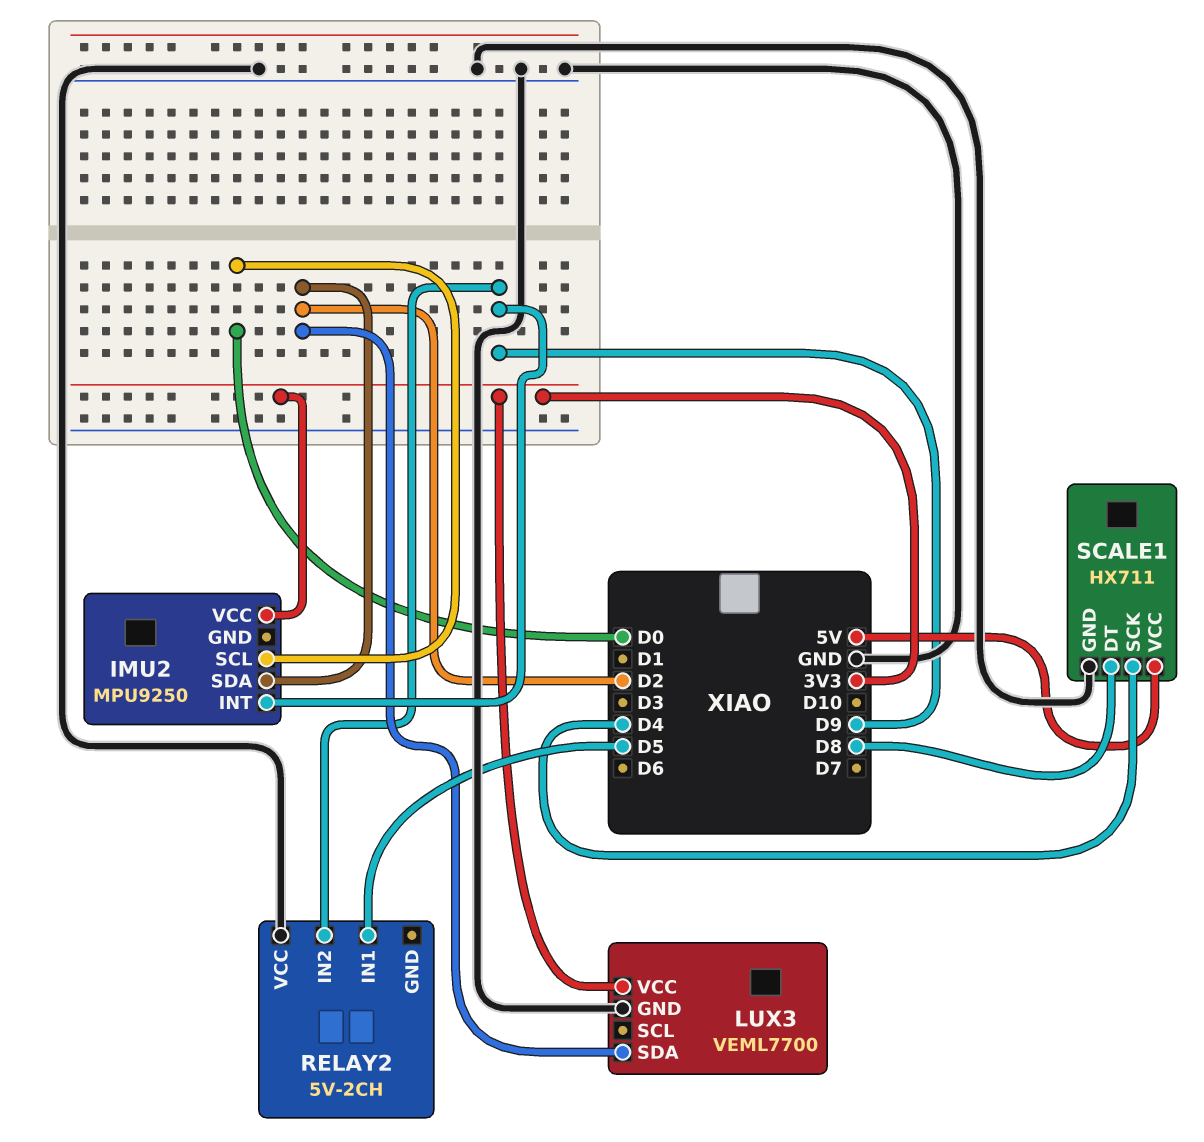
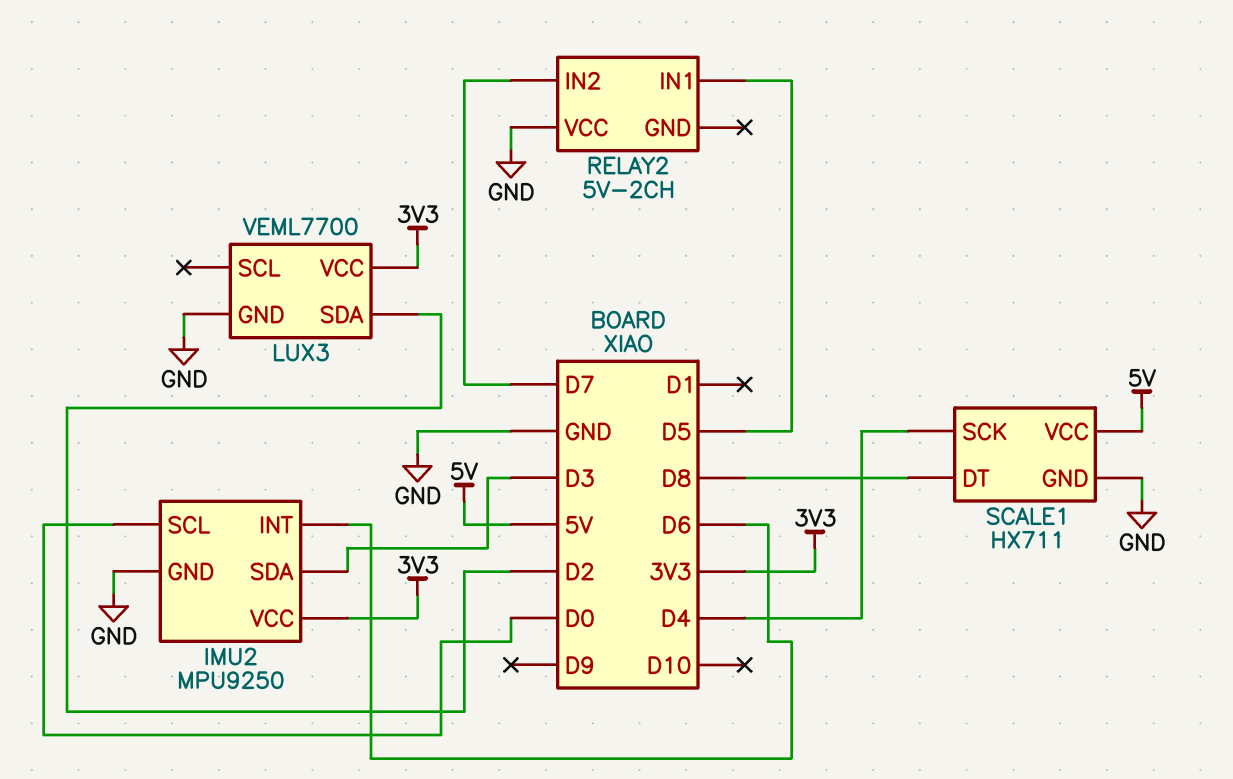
IMU2 pin GND: none -> GND
IMU2 pin INT: D9 -> D6
IMU2 pin SDA: D2 -> D3
RELAY2 pin IN2: D9 -> D7

